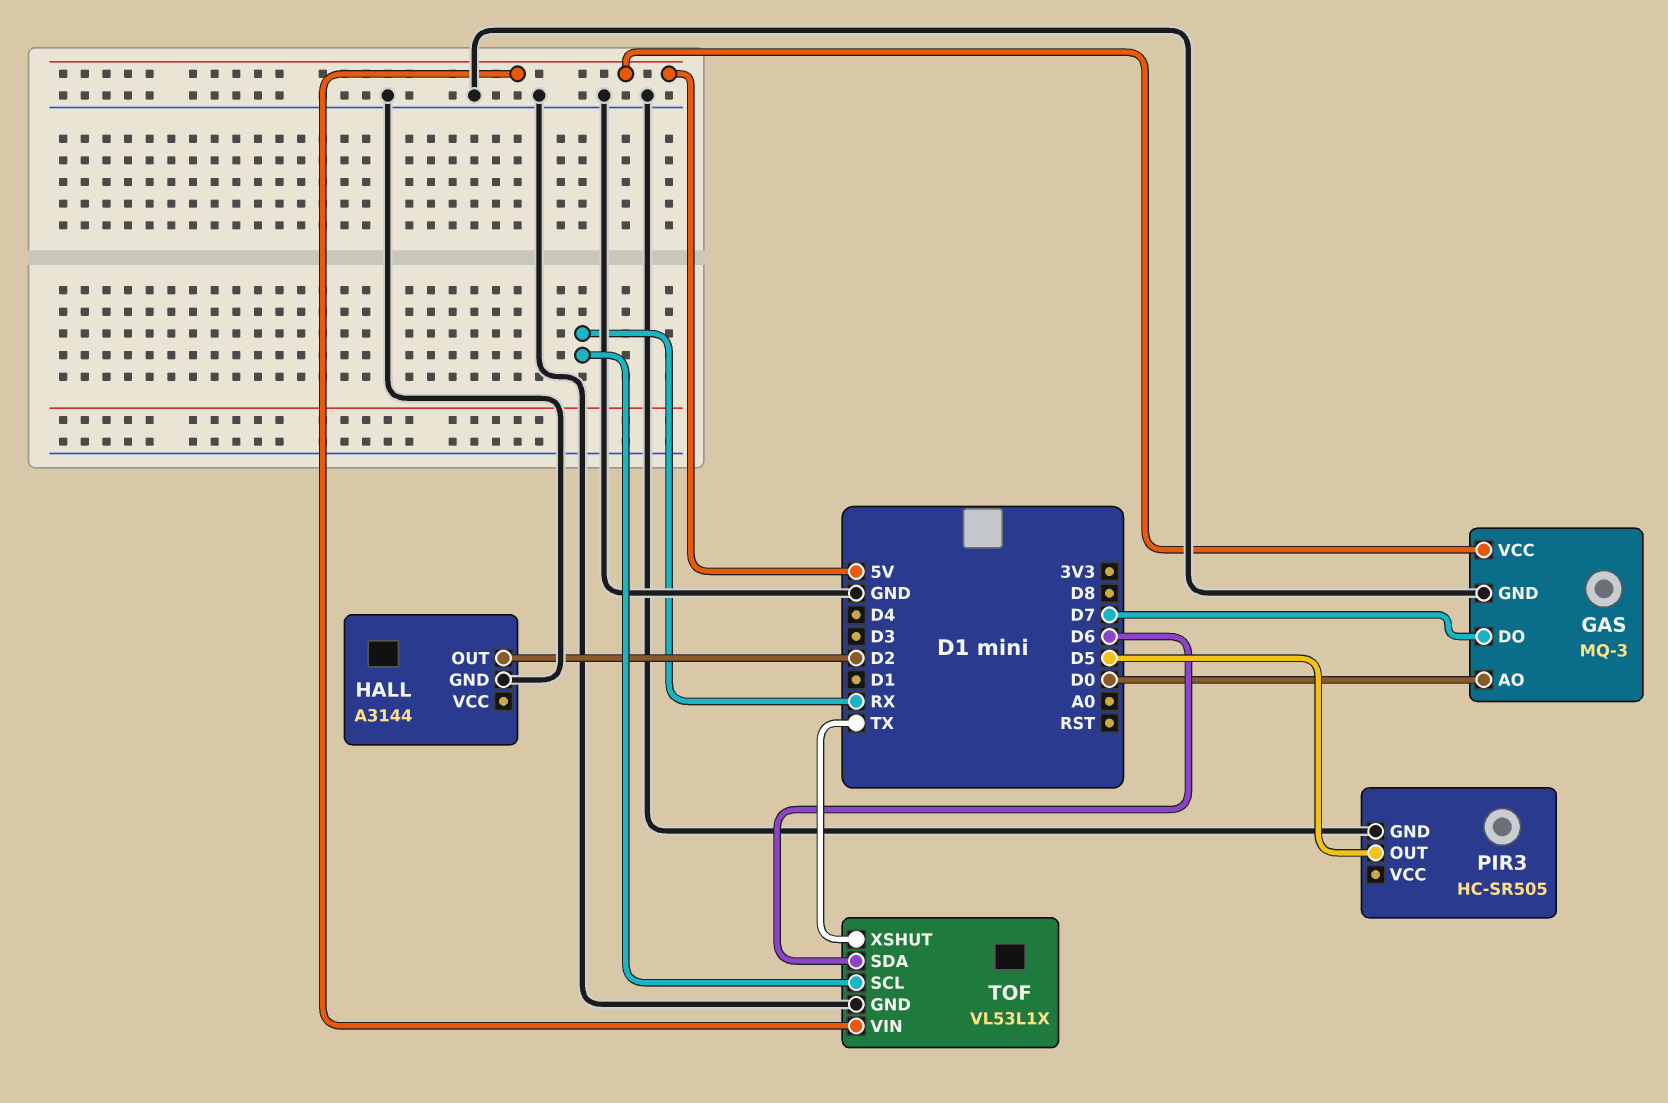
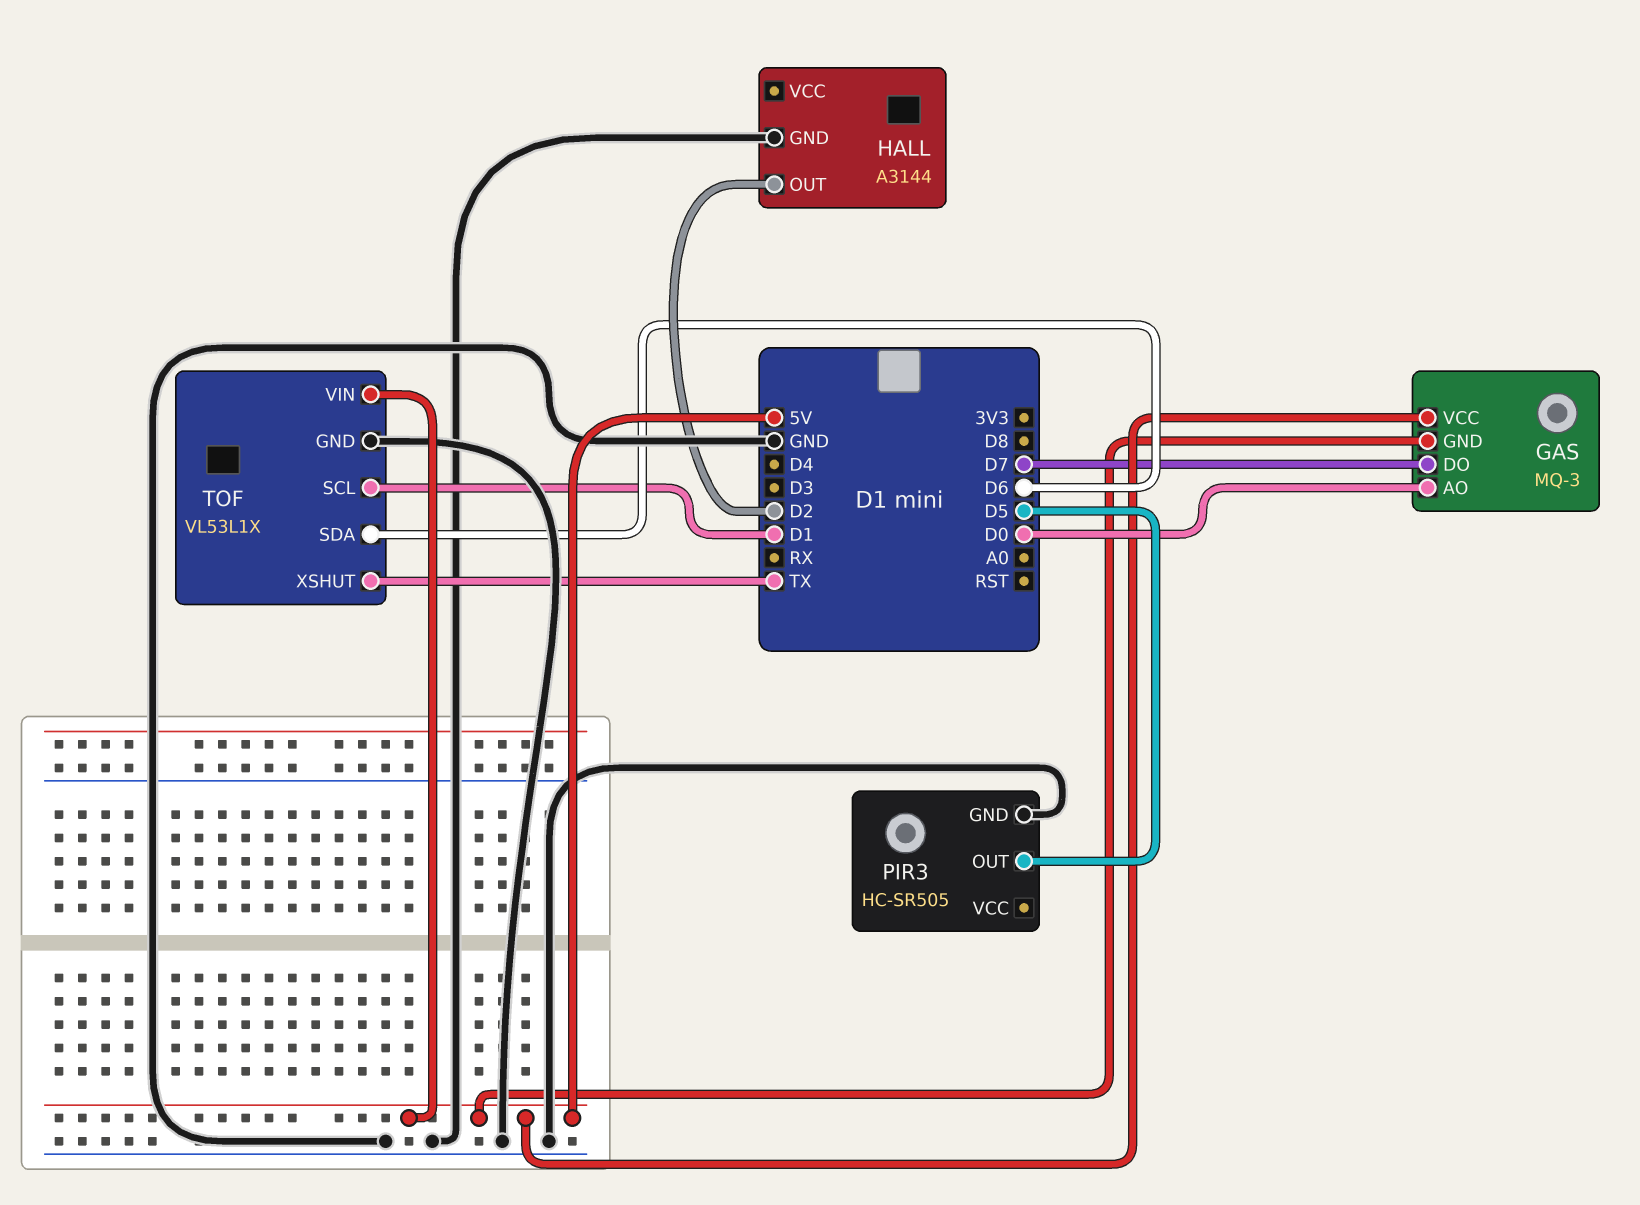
GAS pin GND: GND -> 5V
TOF pin SCL: RX -> D1

